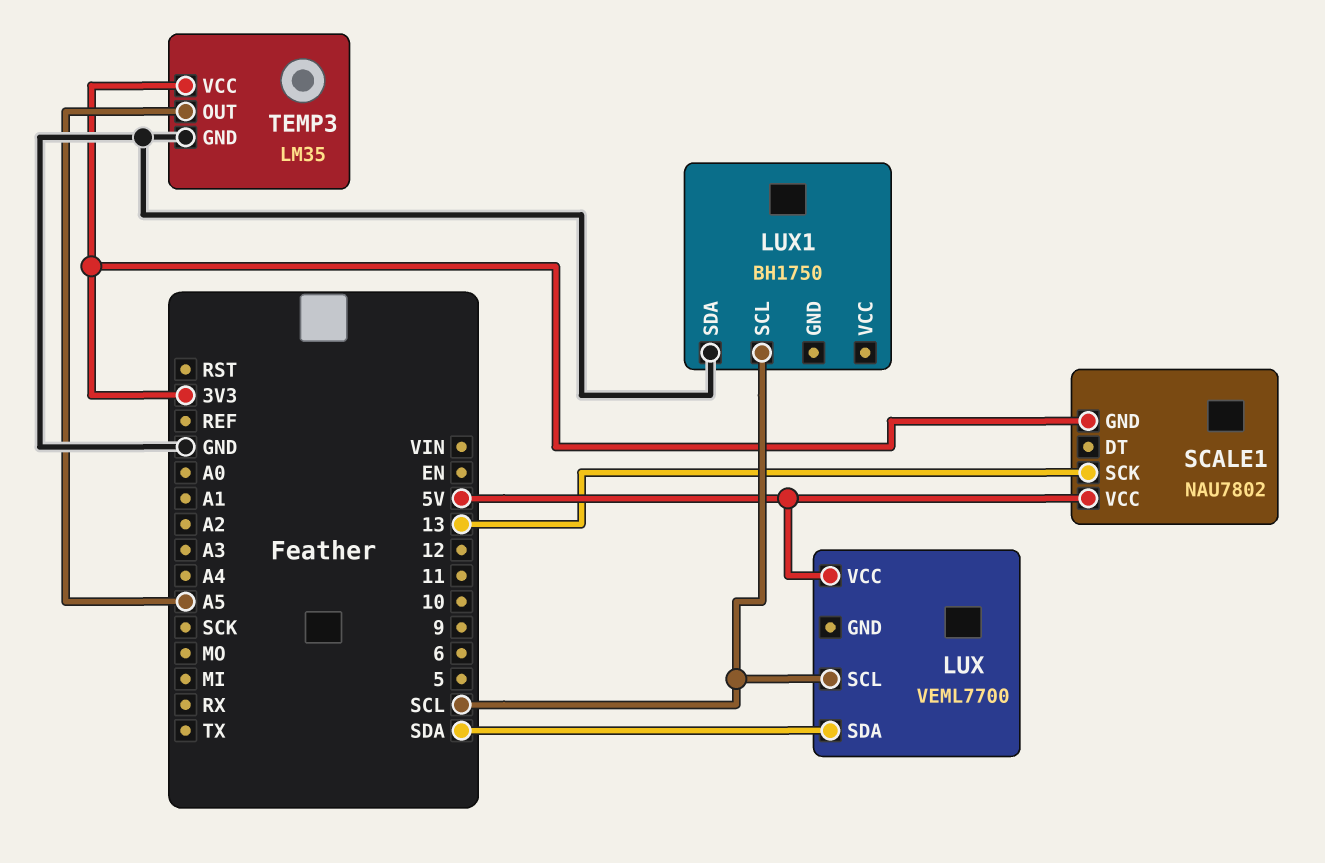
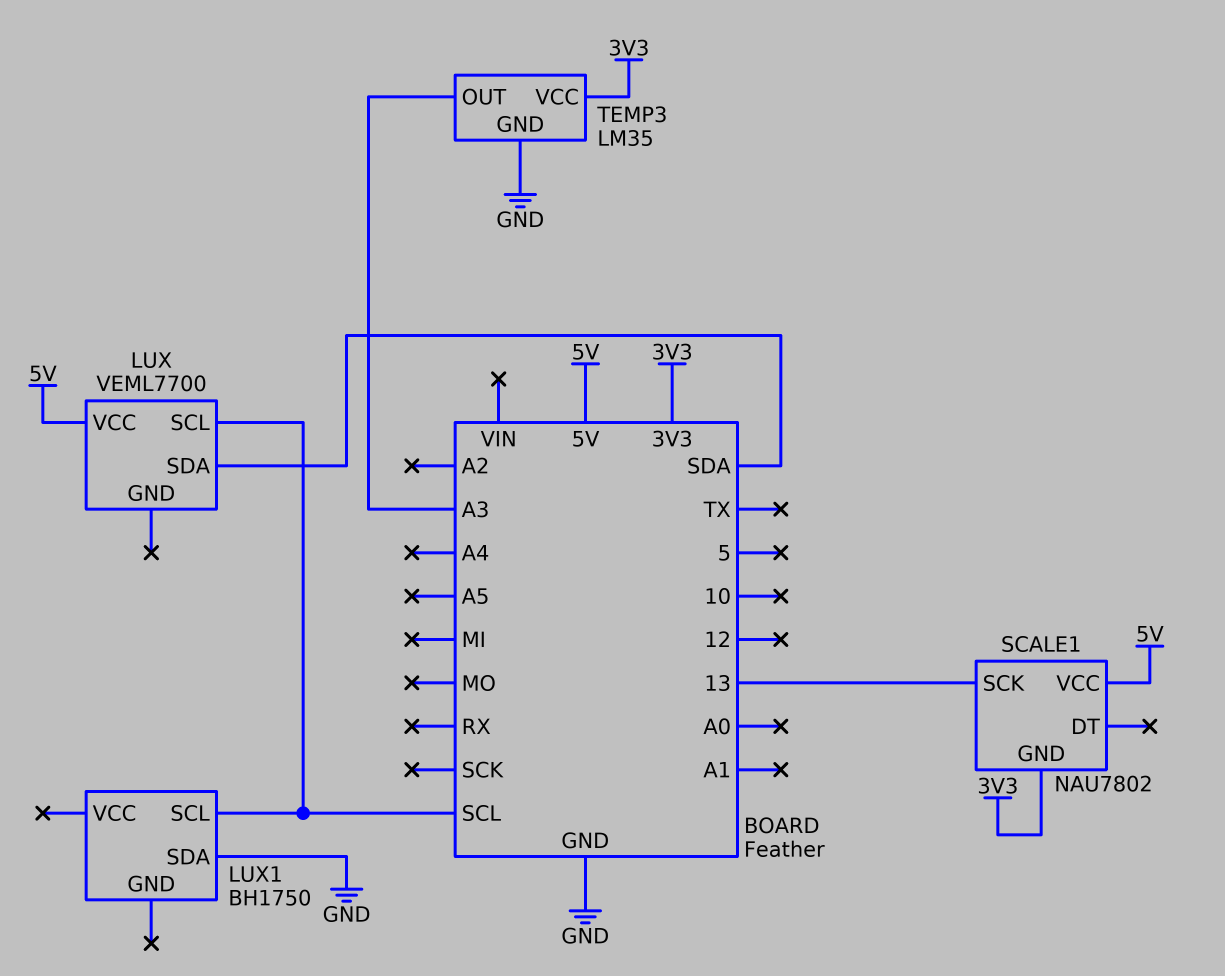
TEMP3 pin OUT: A5 -> A3

